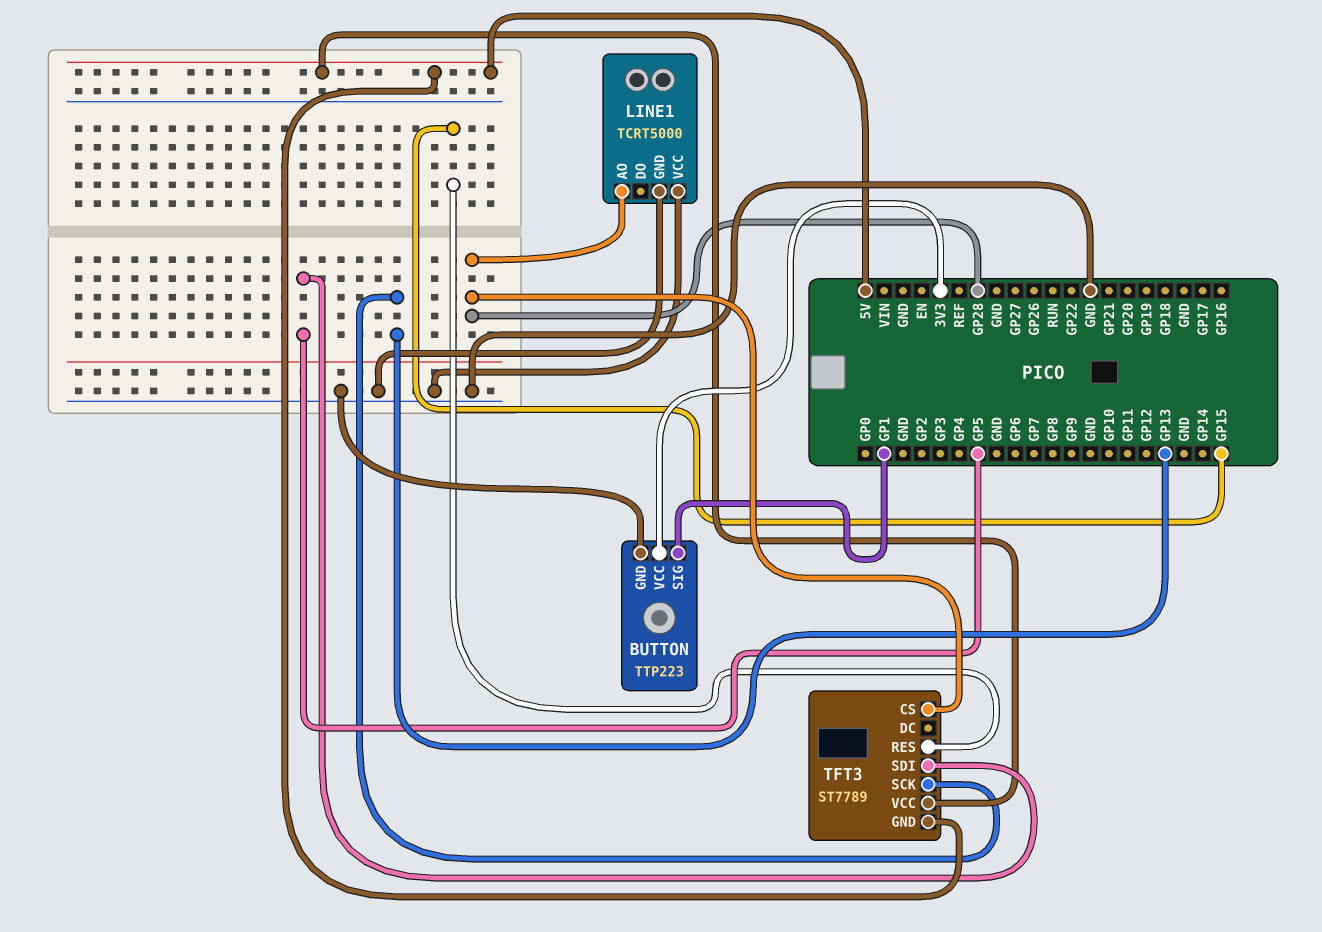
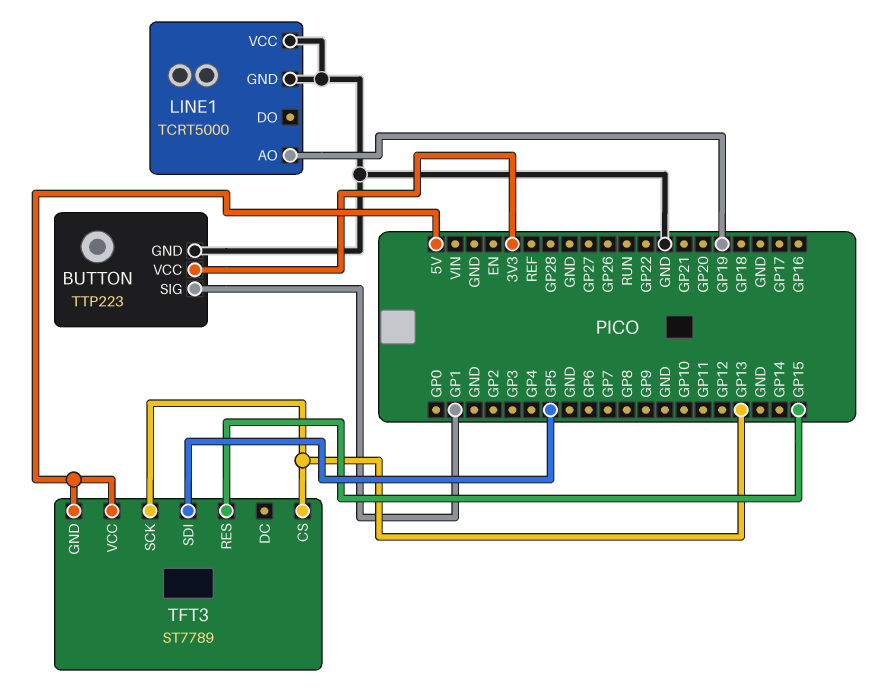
LINE1 pin AO: GP28 -> GP19
TFT3 pin CS: GP28 -> GP13

